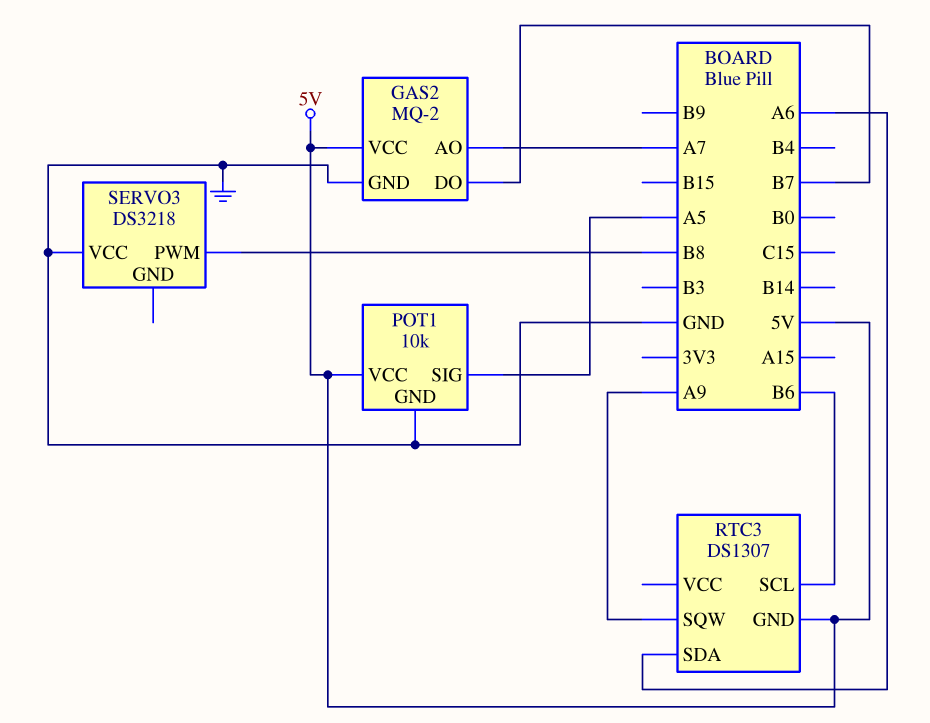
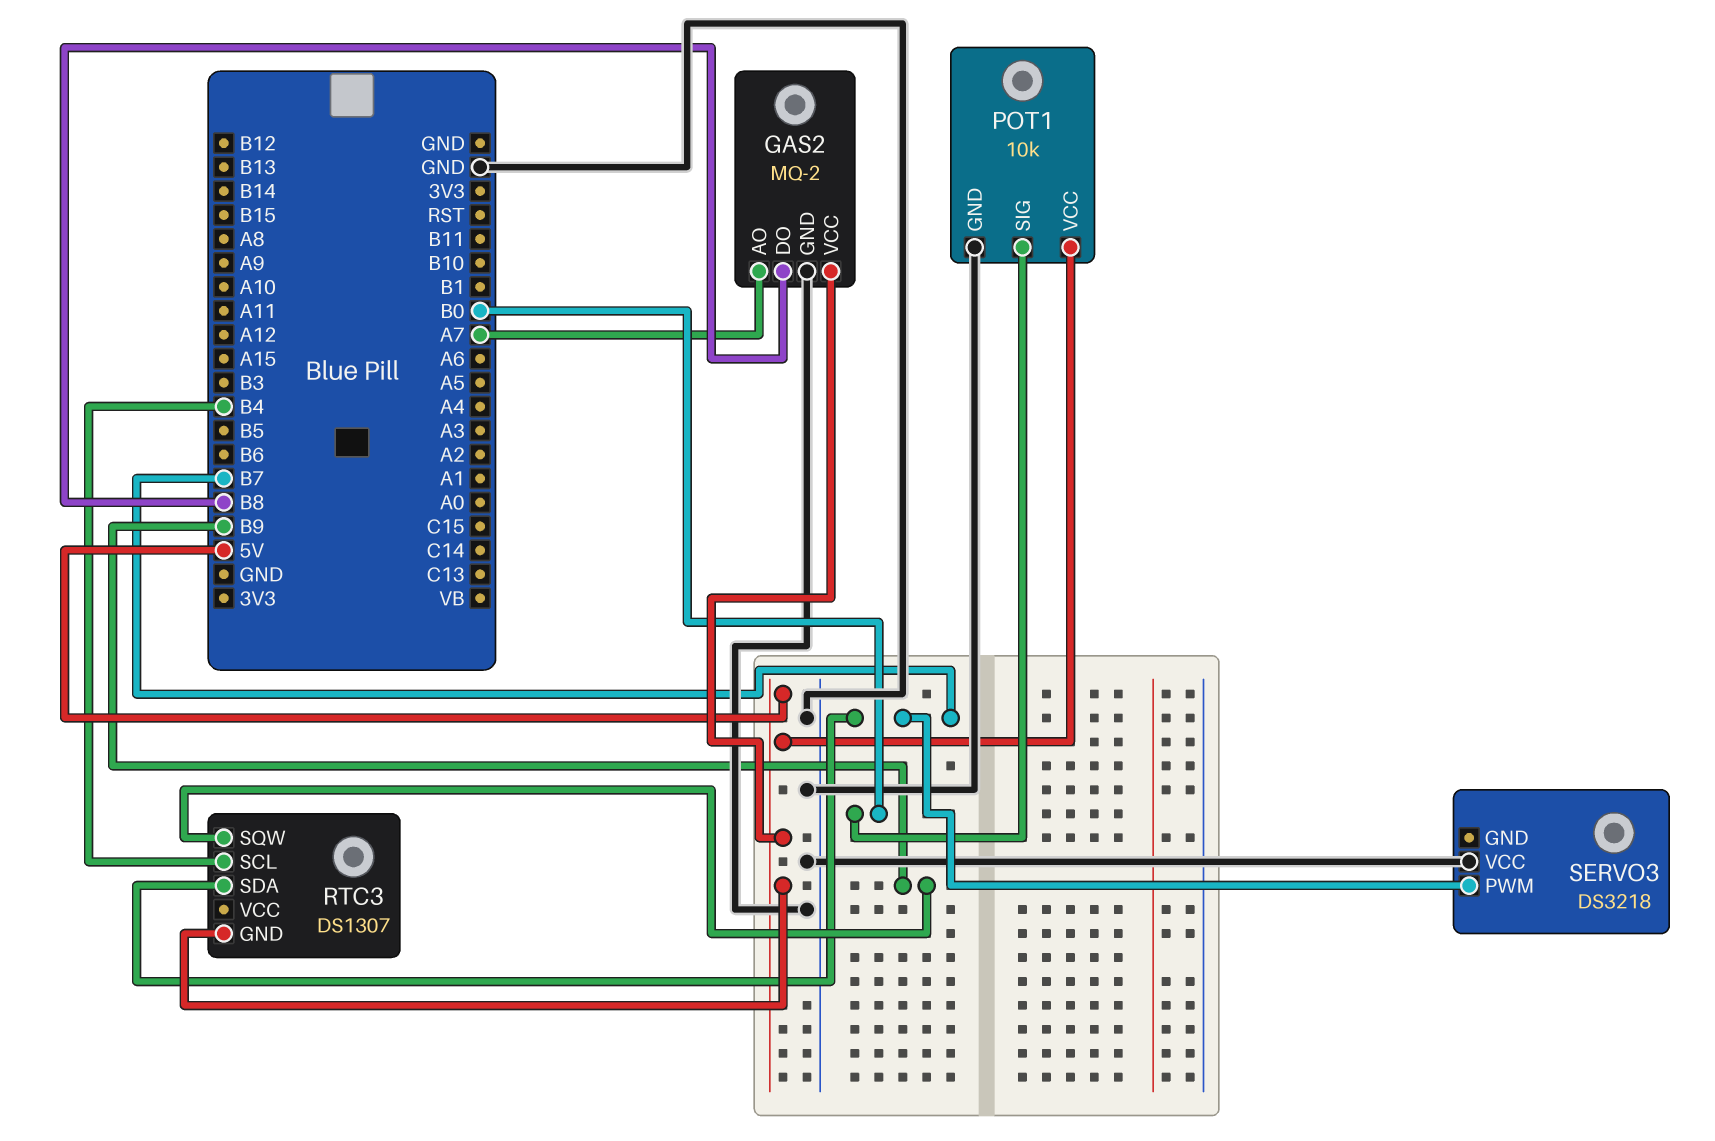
GAS2 pin DO: B7 -> B8
POT1 pin SIG: A5 -> B0
RTC3 pin SCL: B6 -> B4
RTC3 pin SDA: A6 -> B7
RTC3 pin SQW: A9 -> B9
SERVO3 pin PWM: B8 -> B7

